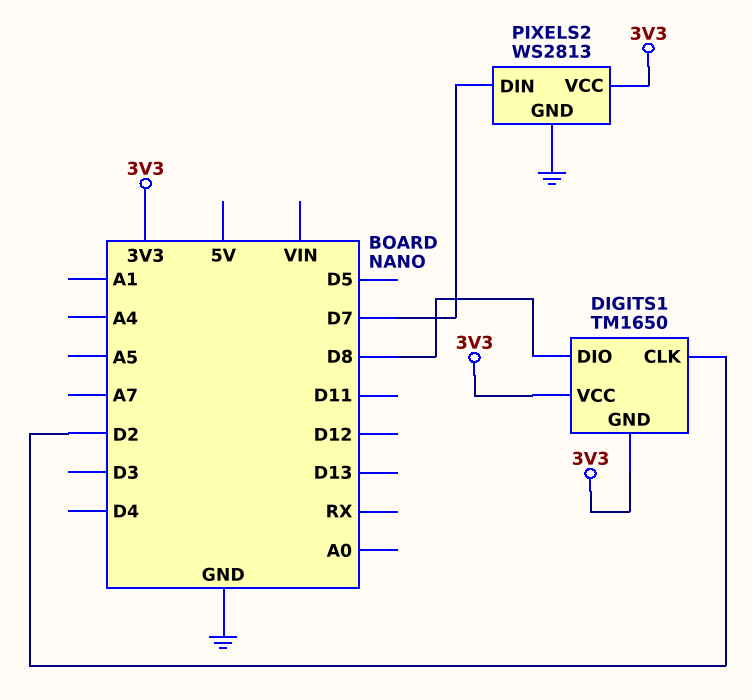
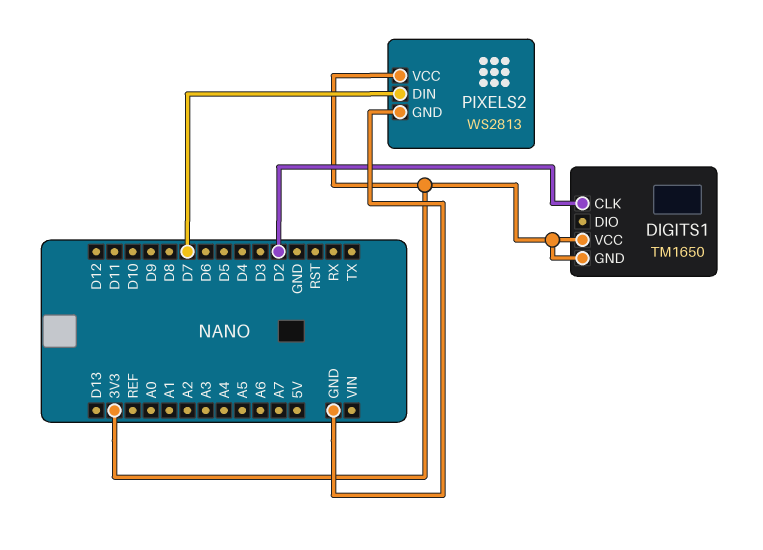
DIGITS1 pin DIO: D8 -> none

